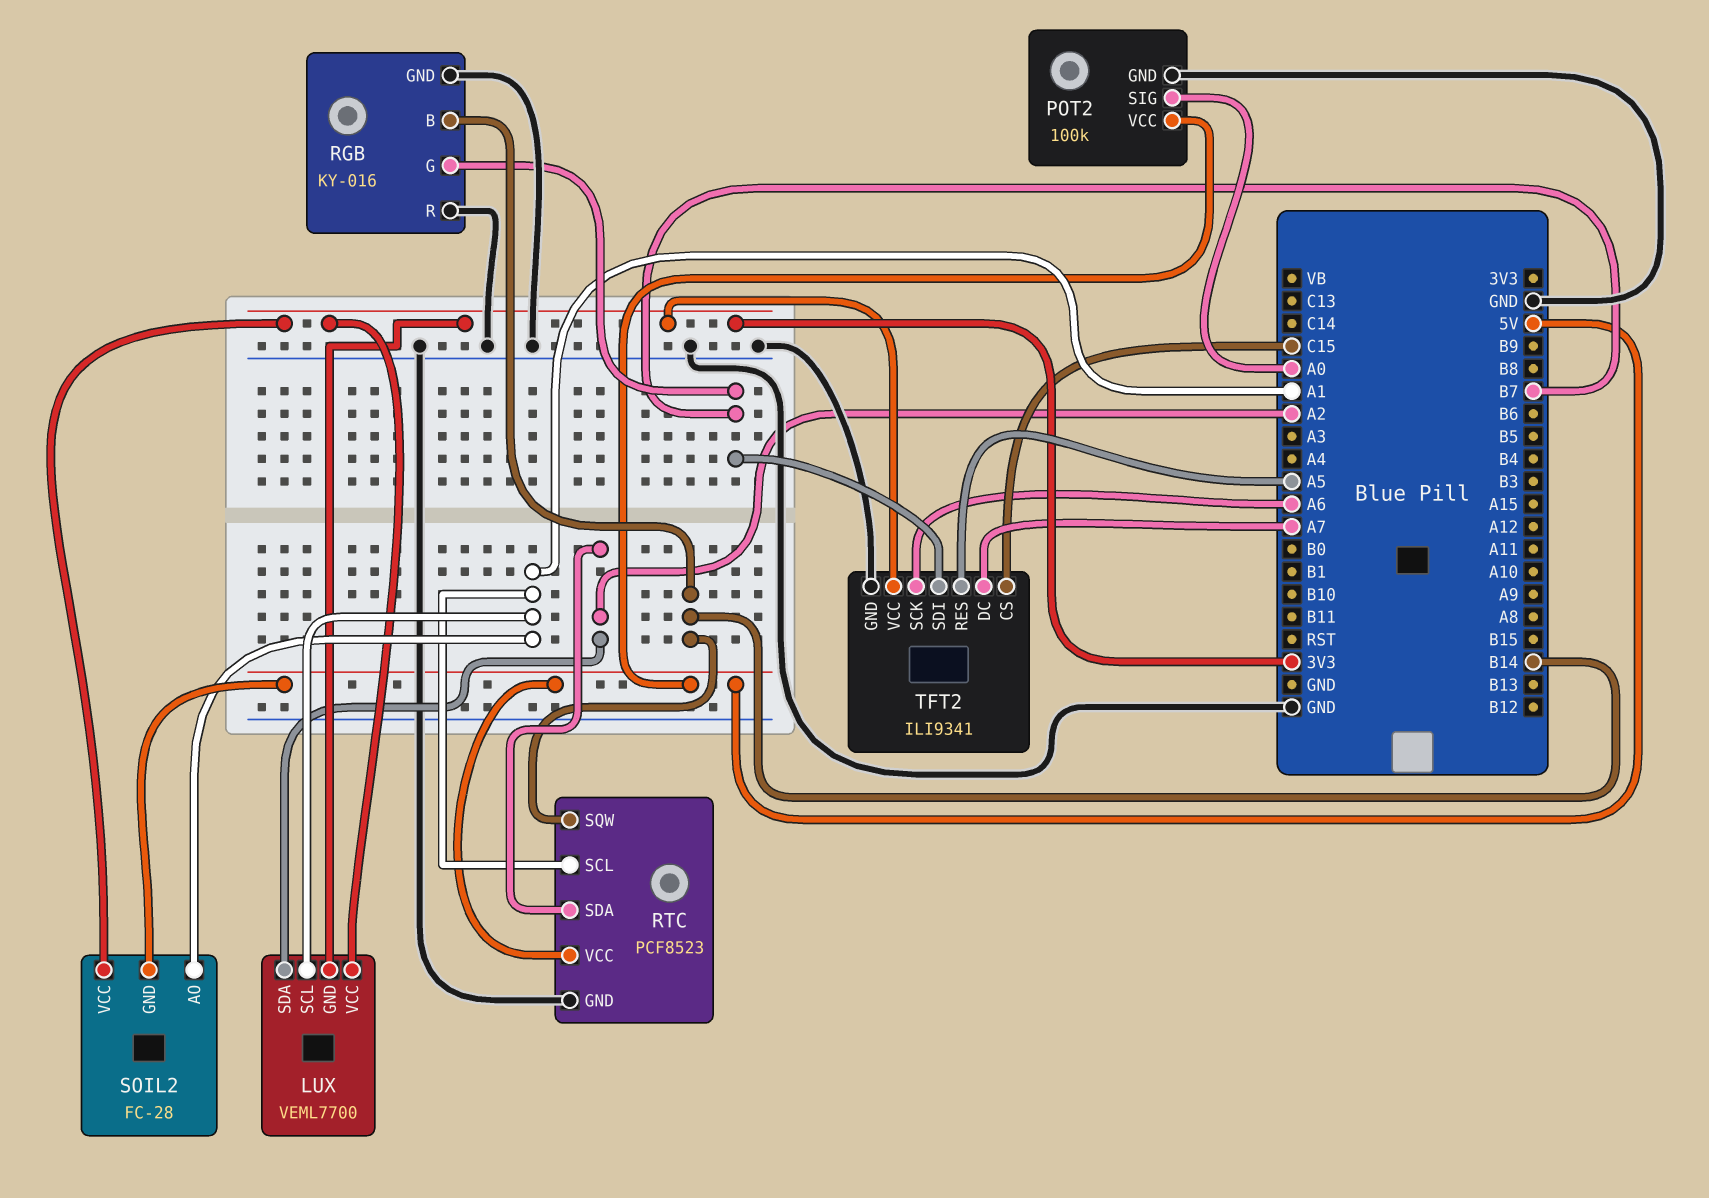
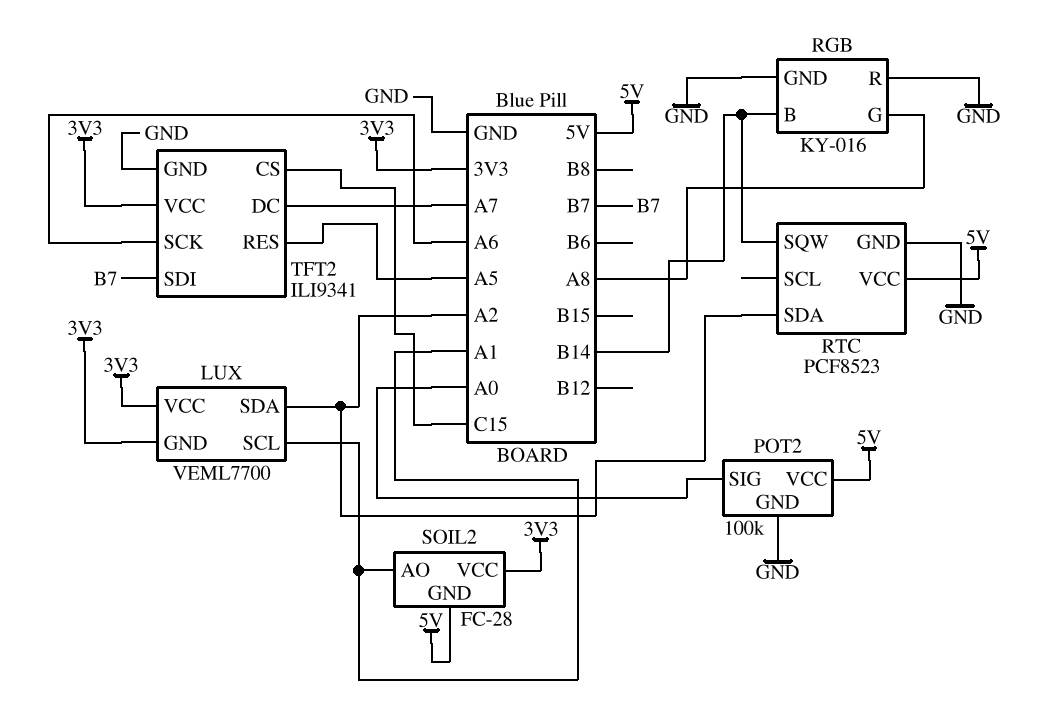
RGB pin G: B7 -> A8
RTC pin SCL: A1 -> none

